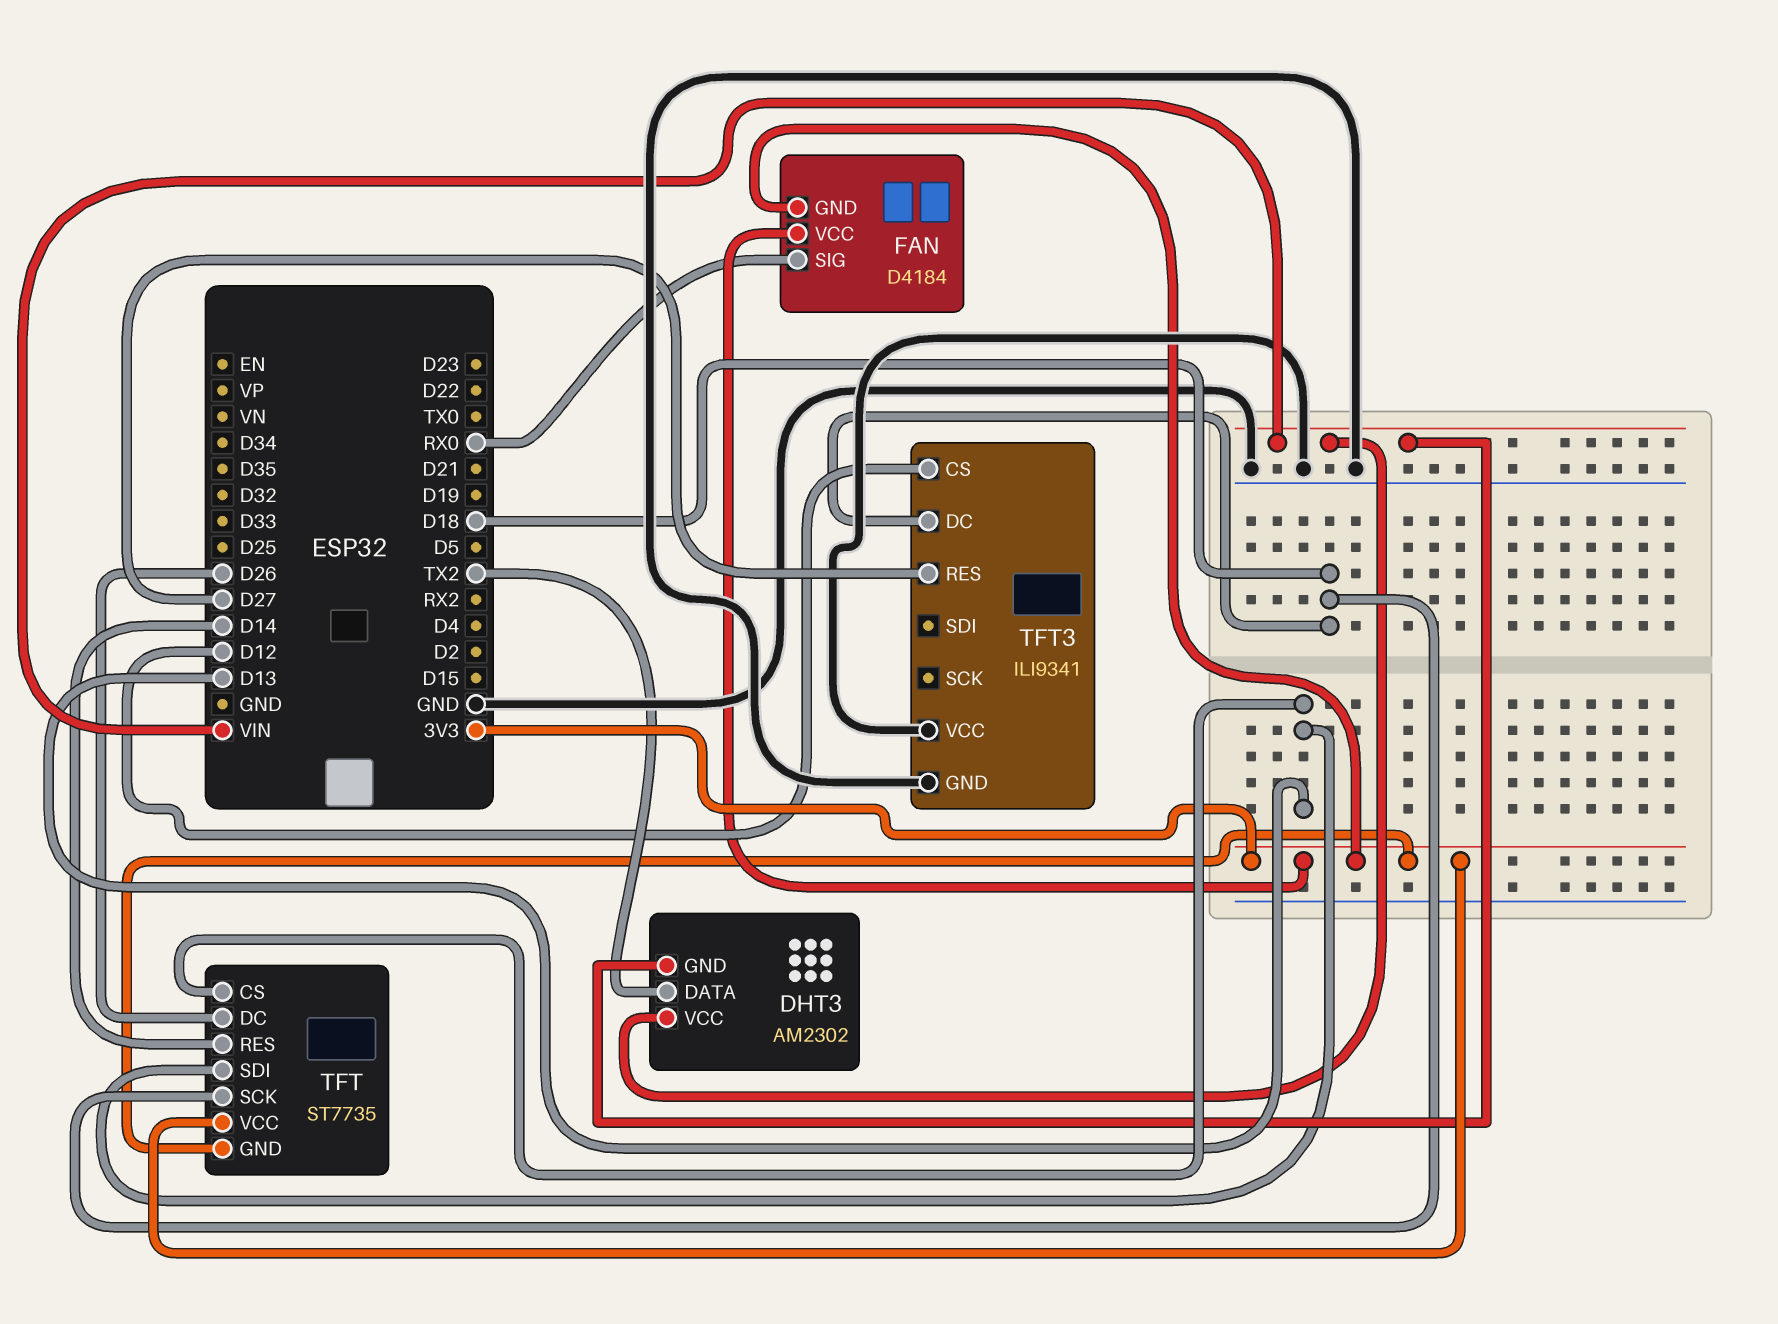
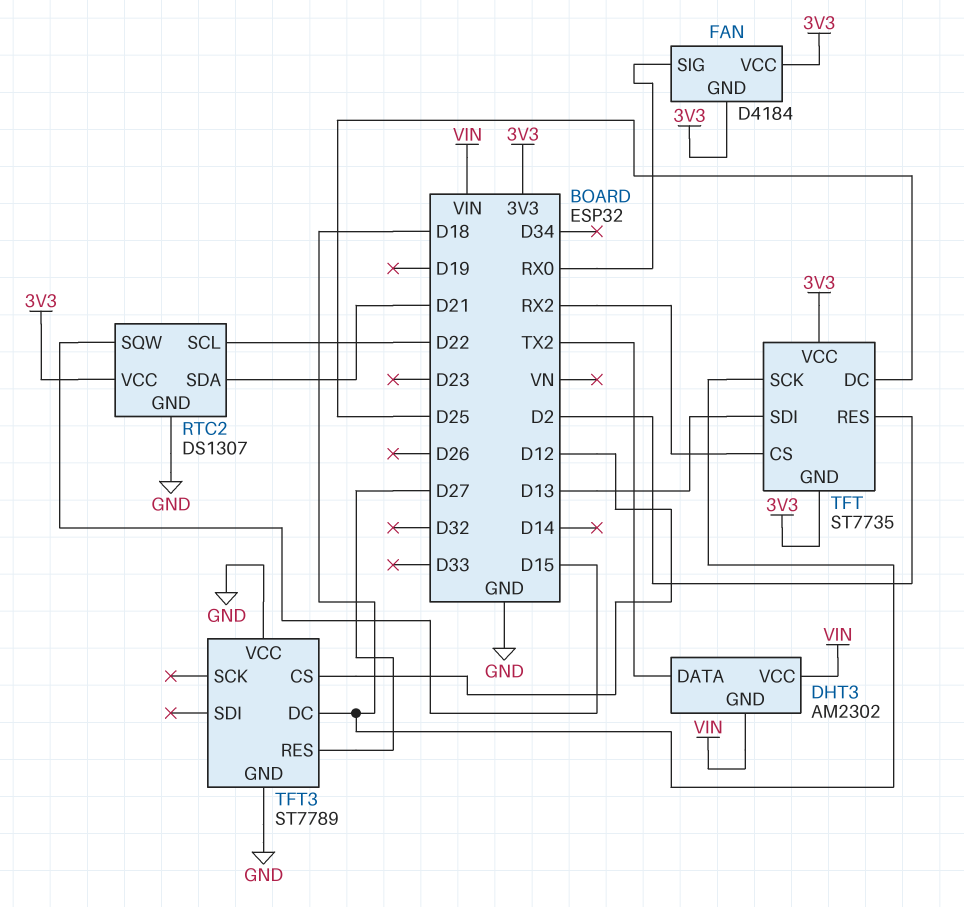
RTC2: none -> DS1307
RTC2 pin GND: none -> GND
RTC2 pin SCL: none -> D22
RTC2 pin SDA: none -> D21
RTC2 pin SQW: none -> D15
RTC2 pin VCC: none -> 3V3
TFT pin CS: D13 -> RX2
TFT pin DC: D26 -> D25
TFT pin RES: D14 -> D2
TFT3: ILI9341 -> ST7789

